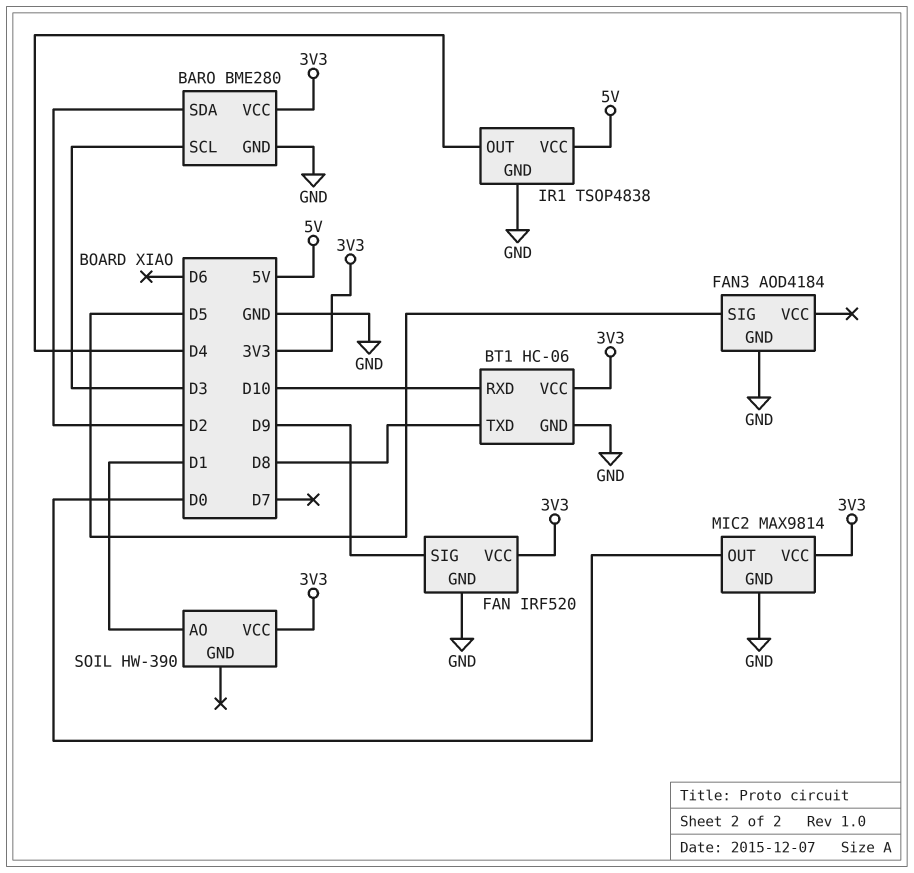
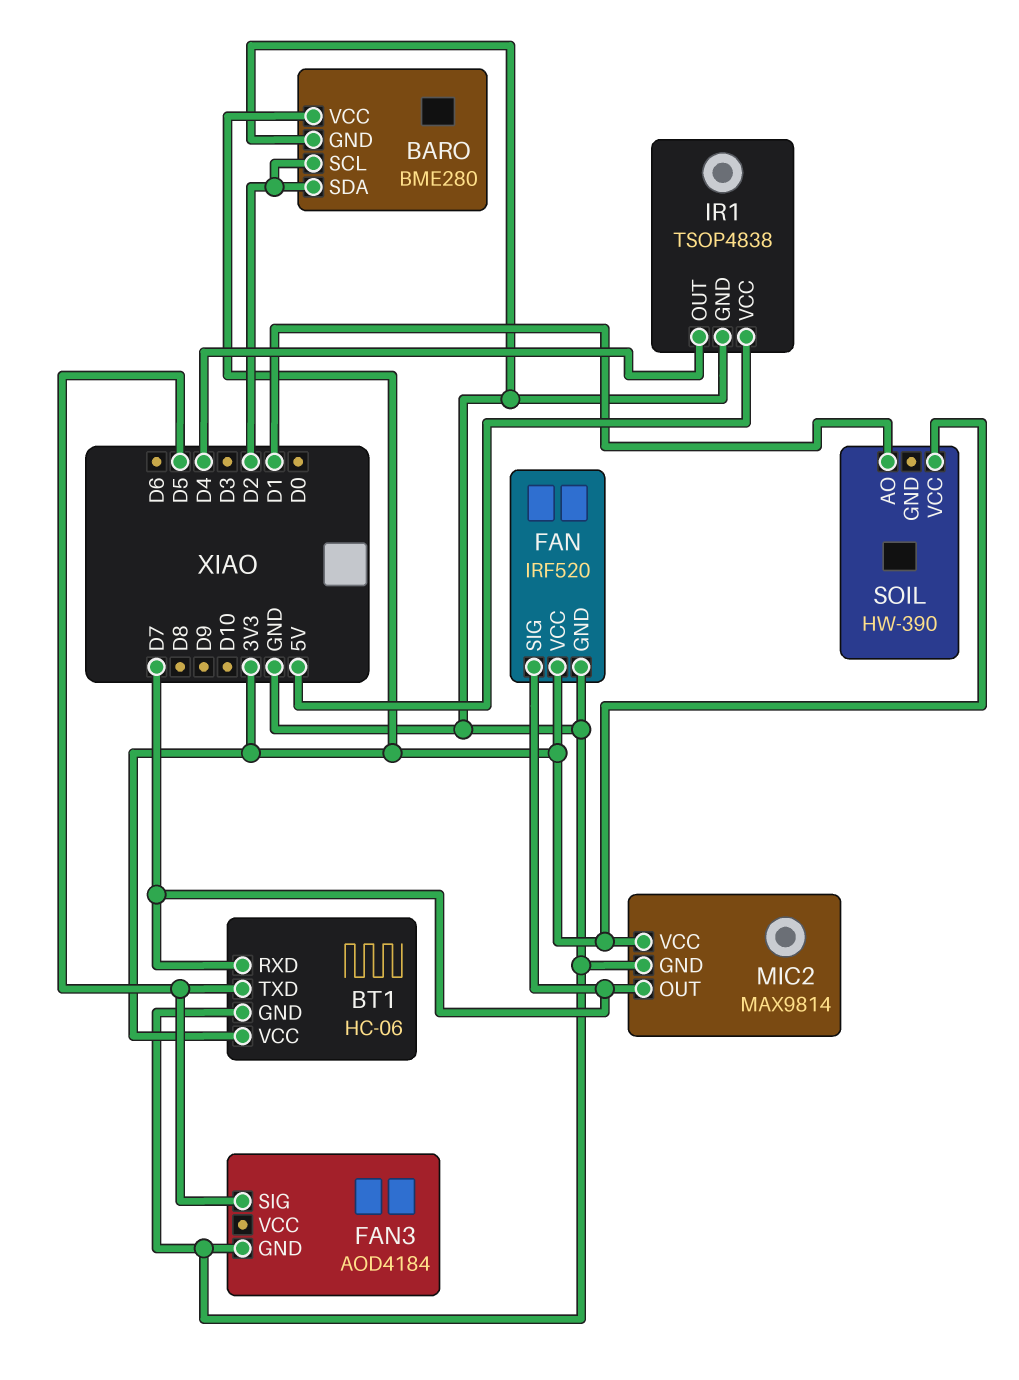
BARO pin SCL: D3 -> D2
BT1 pin RXD: D10 -> D7
BT1 pin TXD: D8 -> D5
FAN pin SIG: D9 -> D7
MIC2 pin OUT: D0 -> D7

